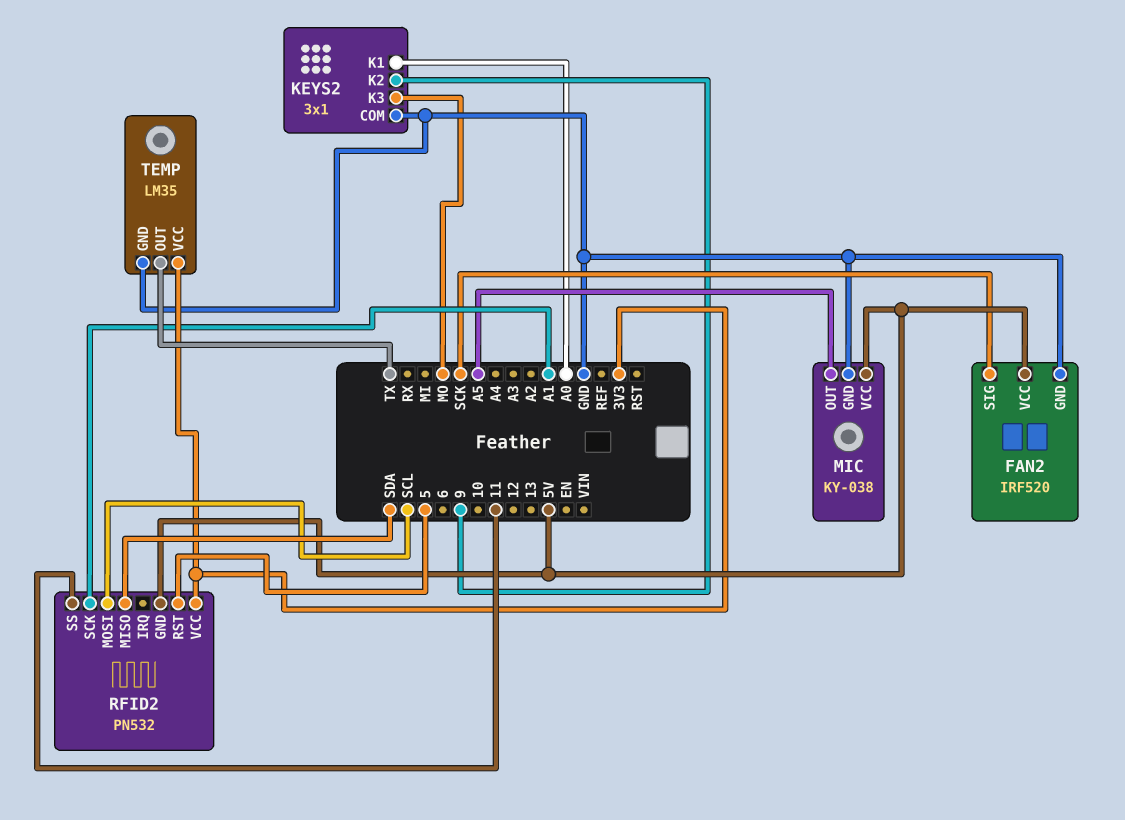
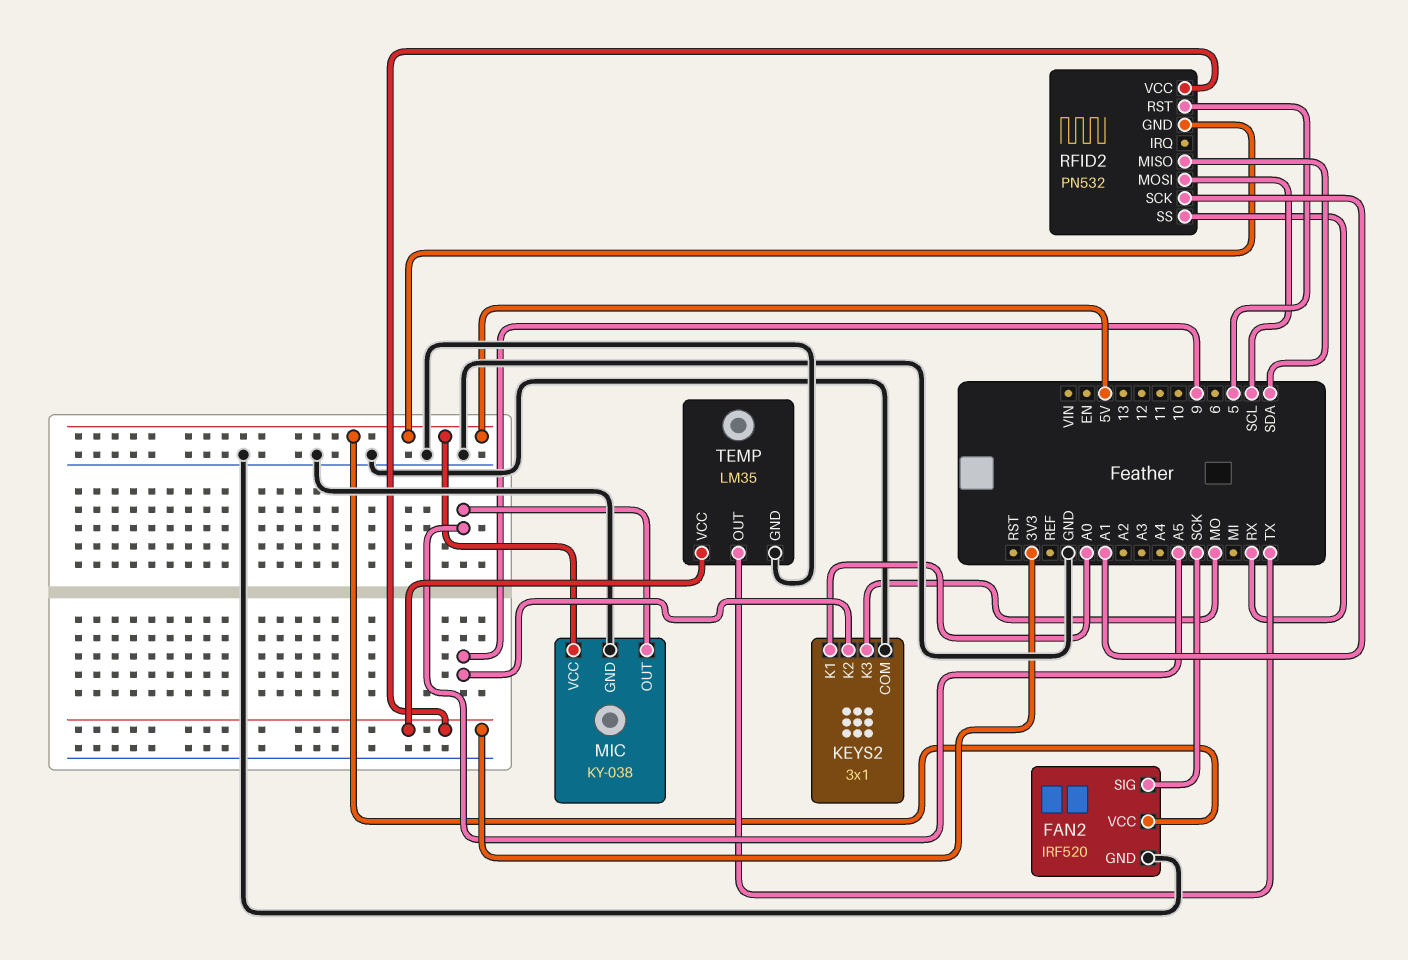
RFID2 pin SS: 11 -> RX

